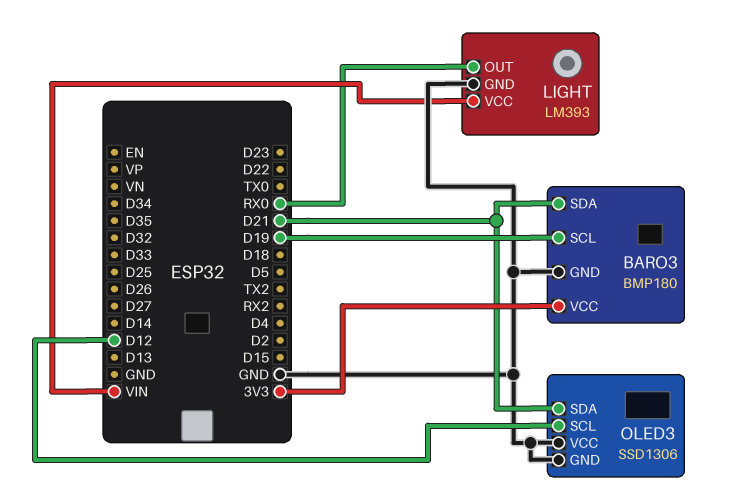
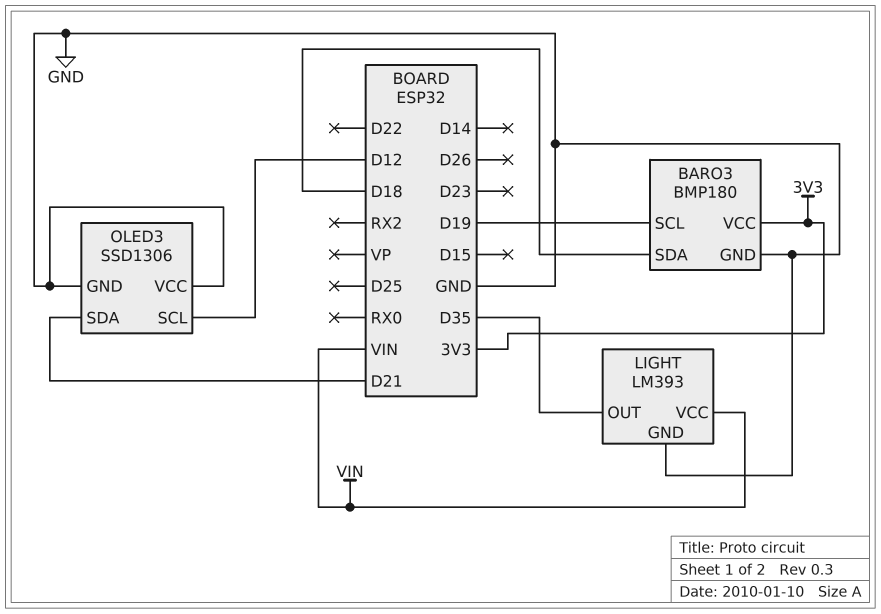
BARO3 pin SDA: D21 -> D18
LIGHT pin OUT: RX0 -> D35

